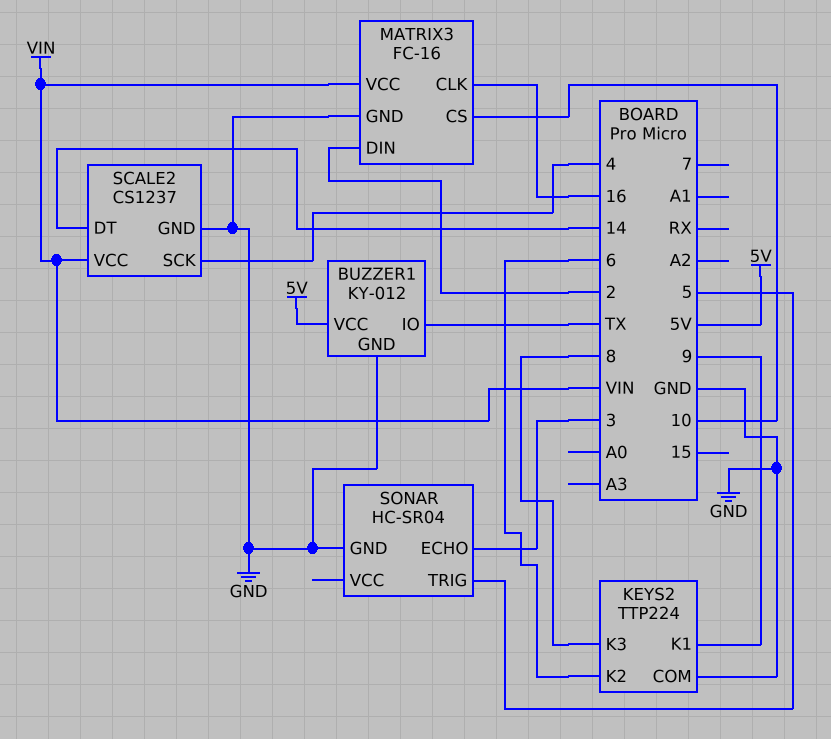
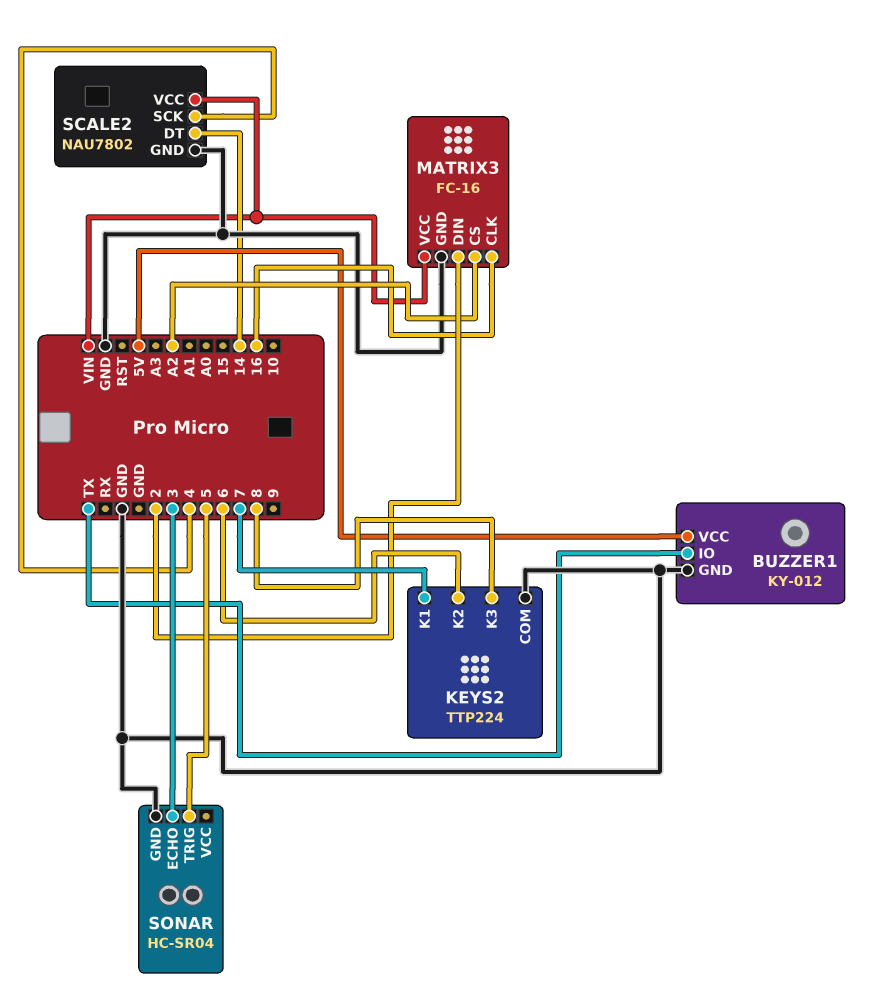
KEYS2 pin K1: 9 -> 7
MATRIX3 pin CS: 10 -> A2
SCALE2: CS1237 -> NAU7802

